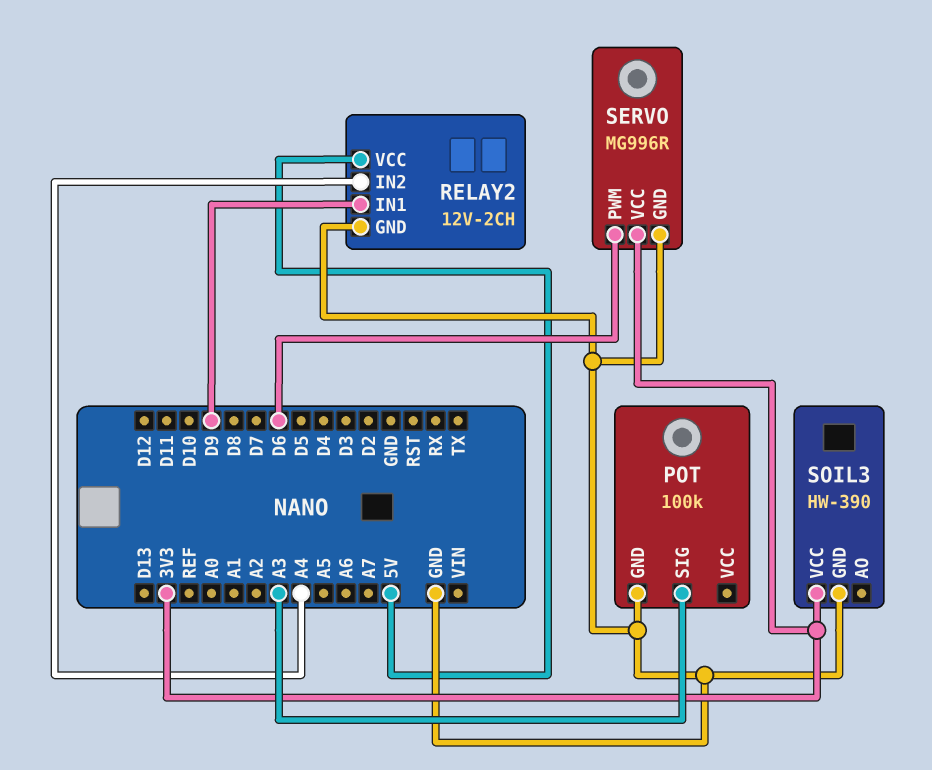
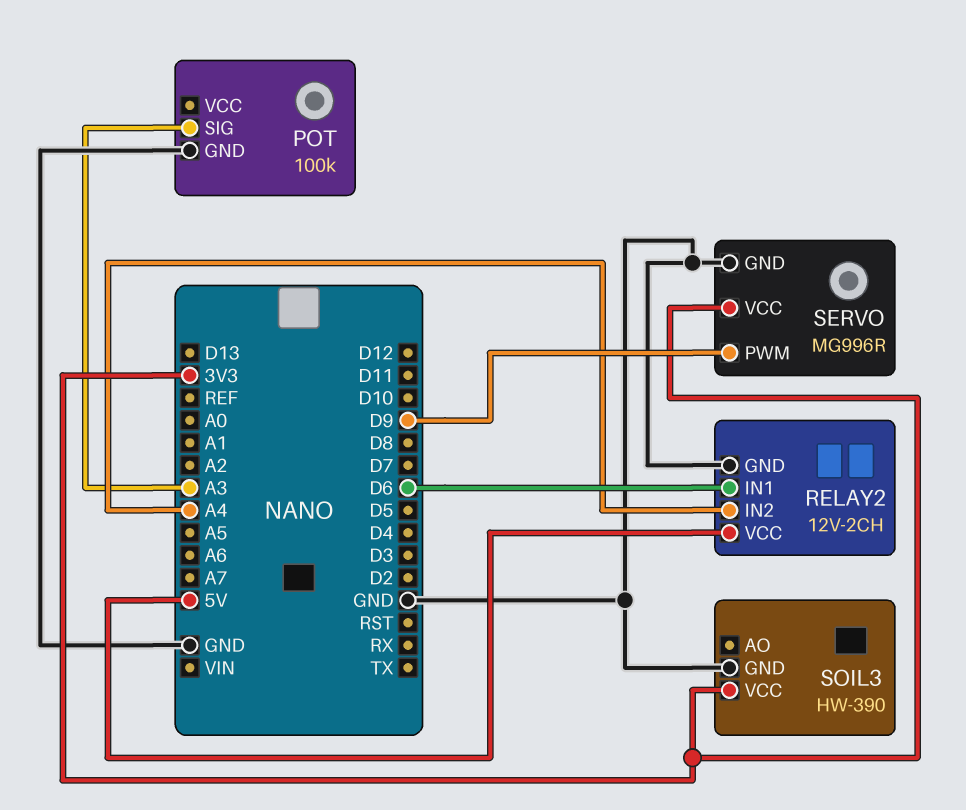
RELAY2 pin IN1: D9 -> D6
SERVO pin PWM: D6 -> D9

